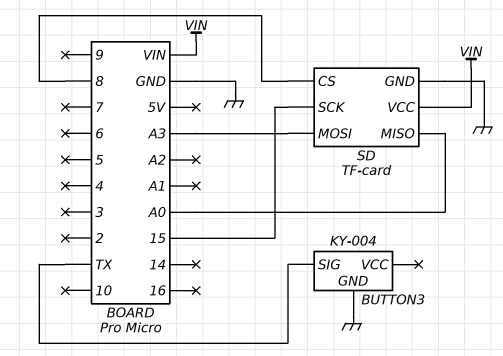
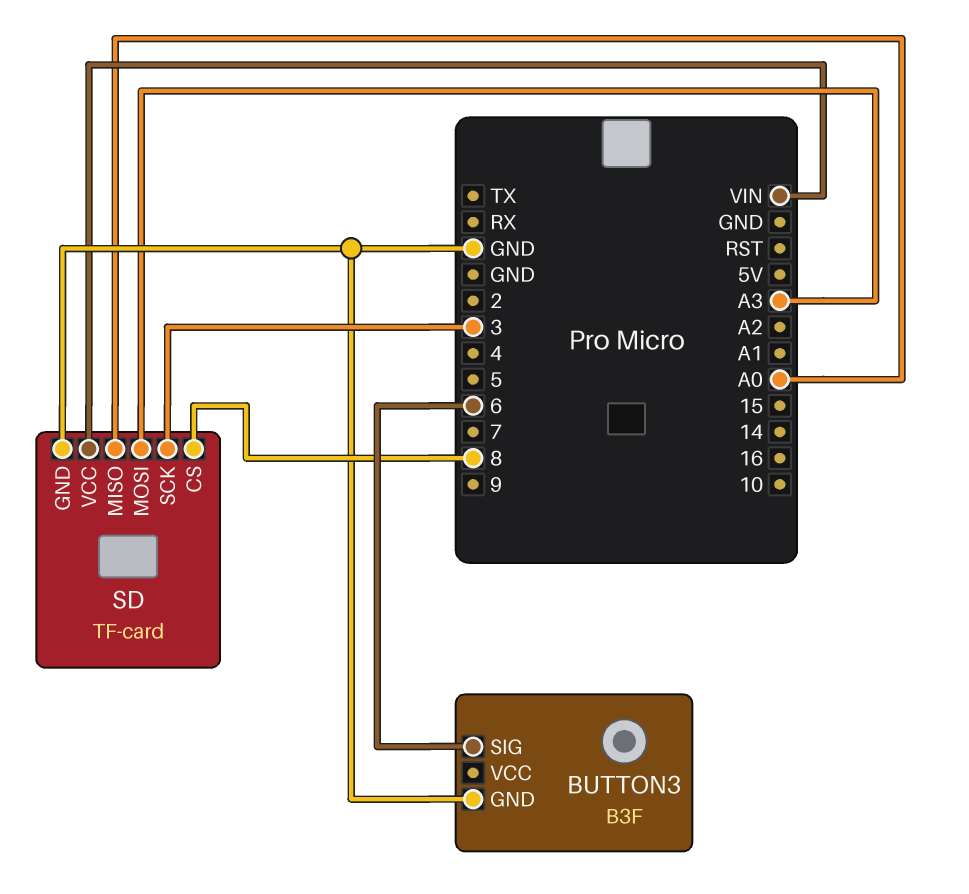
BUTTON3: KY-004 -> B3F
BUTTON3 pin SIG: TX -> 6
SD pin SCK: 15 -> 3

